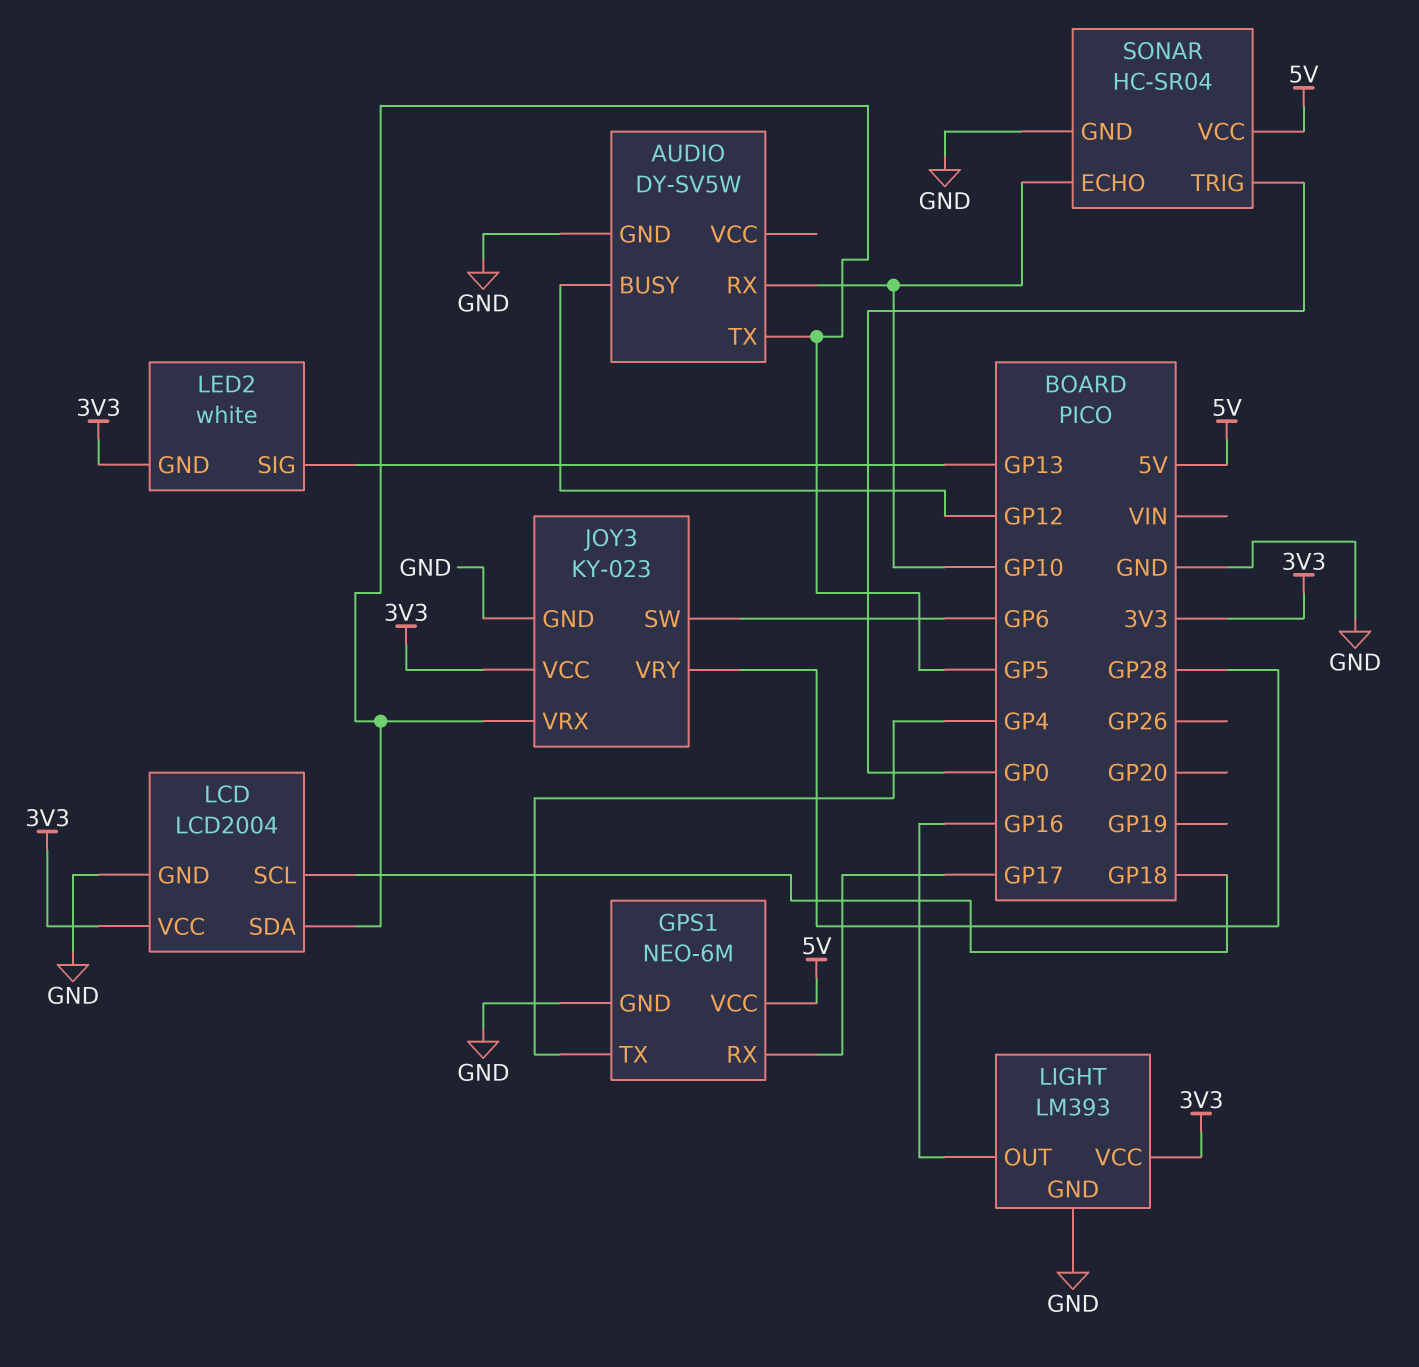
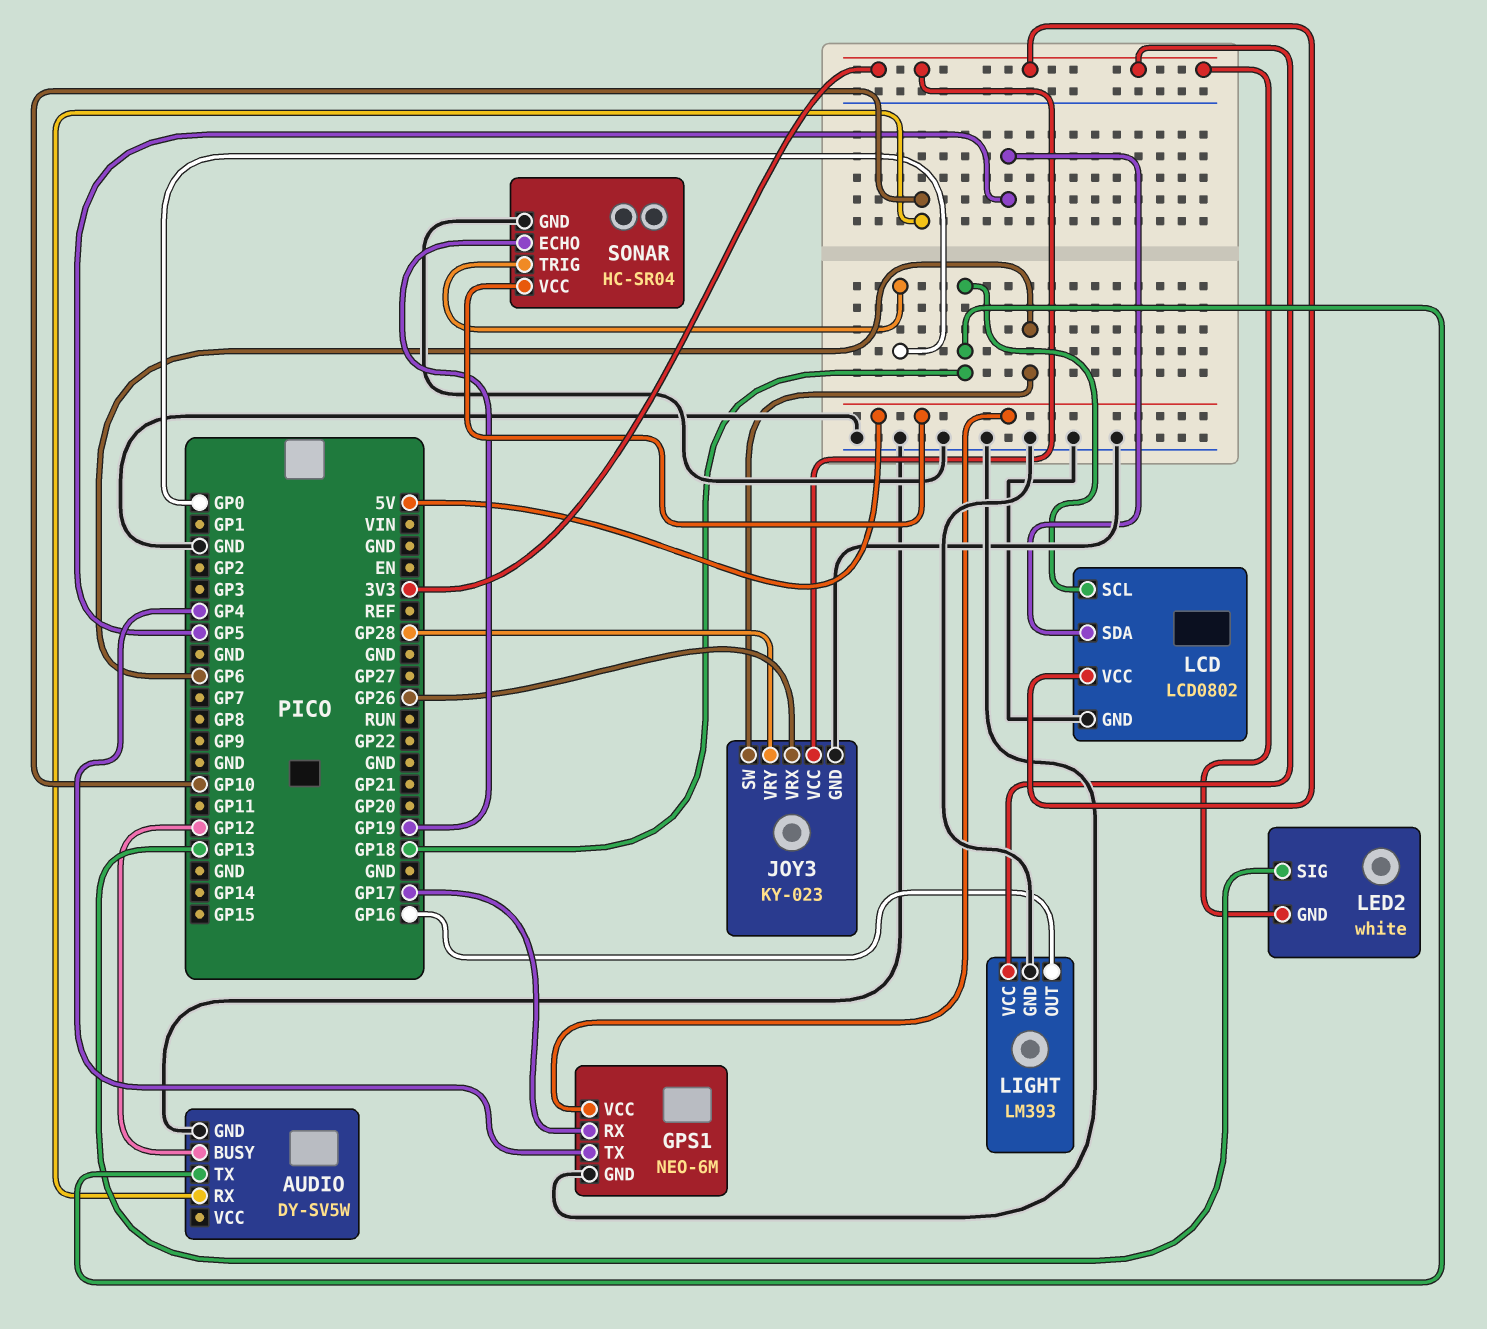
AUDIO pin TX: GP5 -> GP18
JOY3 pin VRX: GP5 -> GP26
LCD: LCD2004 -> LCD0802
SONAR pin ECHO: GP10 -> GP19

